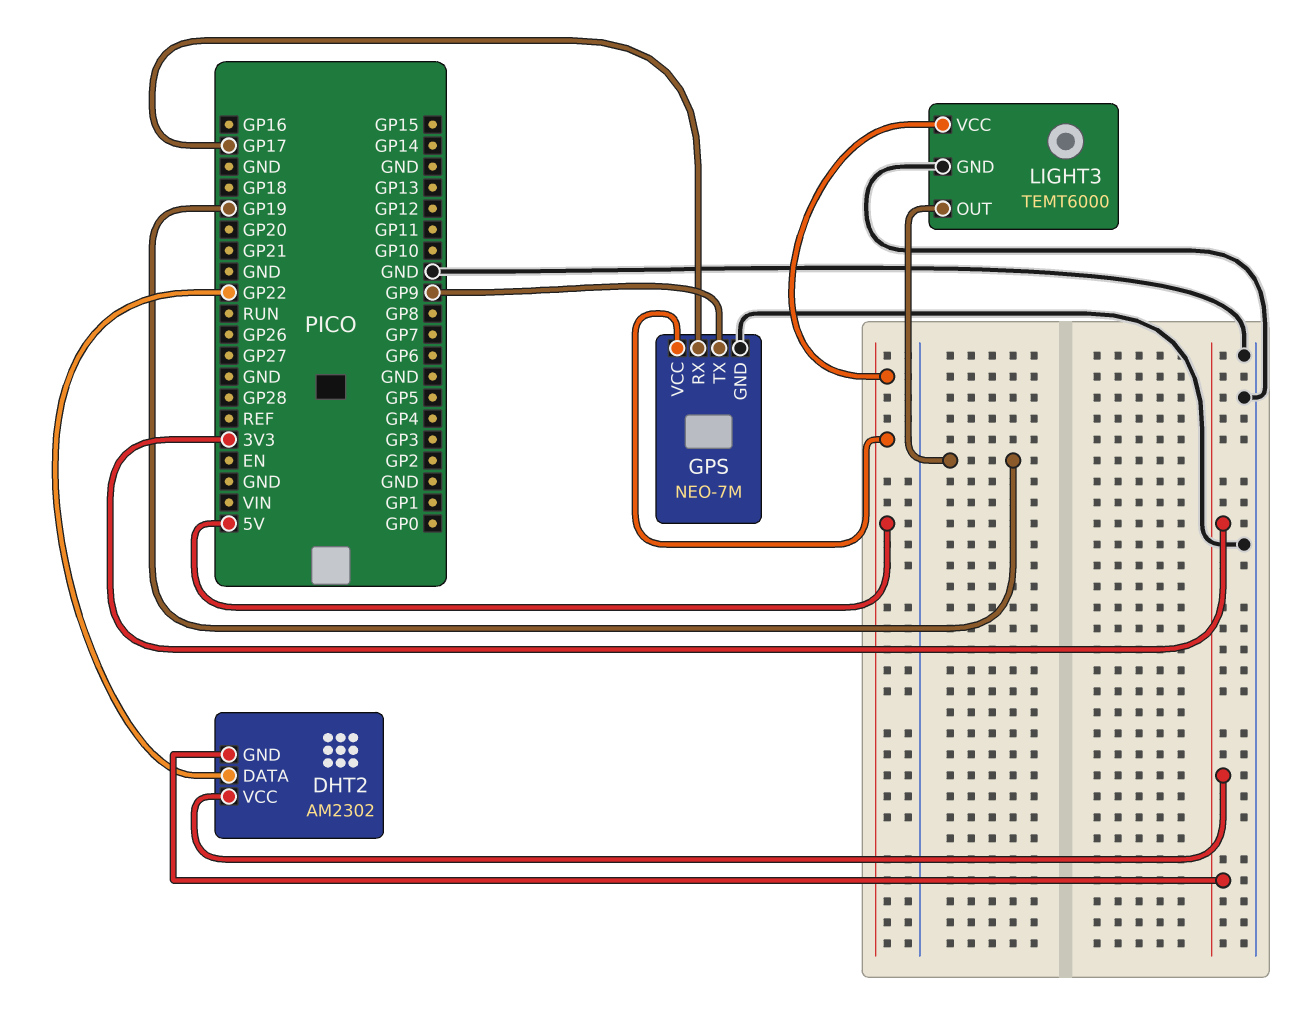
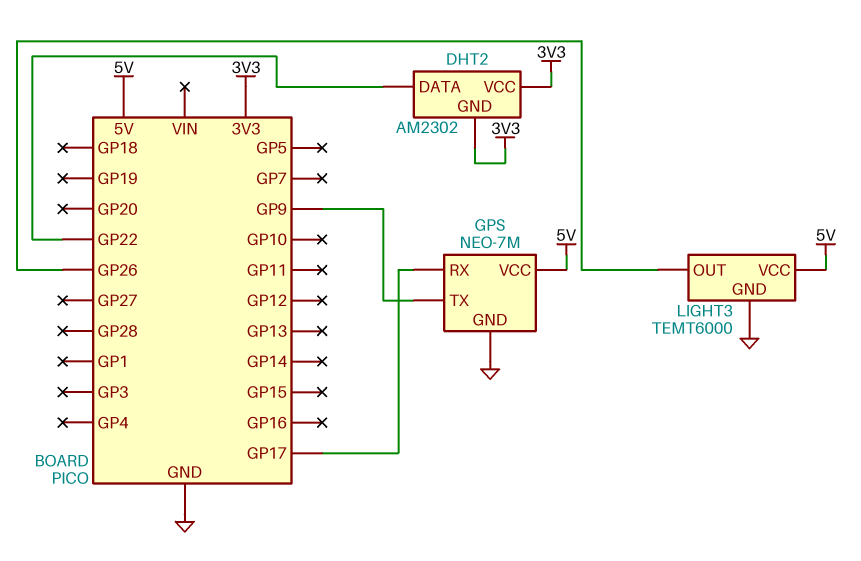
LIGHT3 pin OUT: GP19 -> GP26

